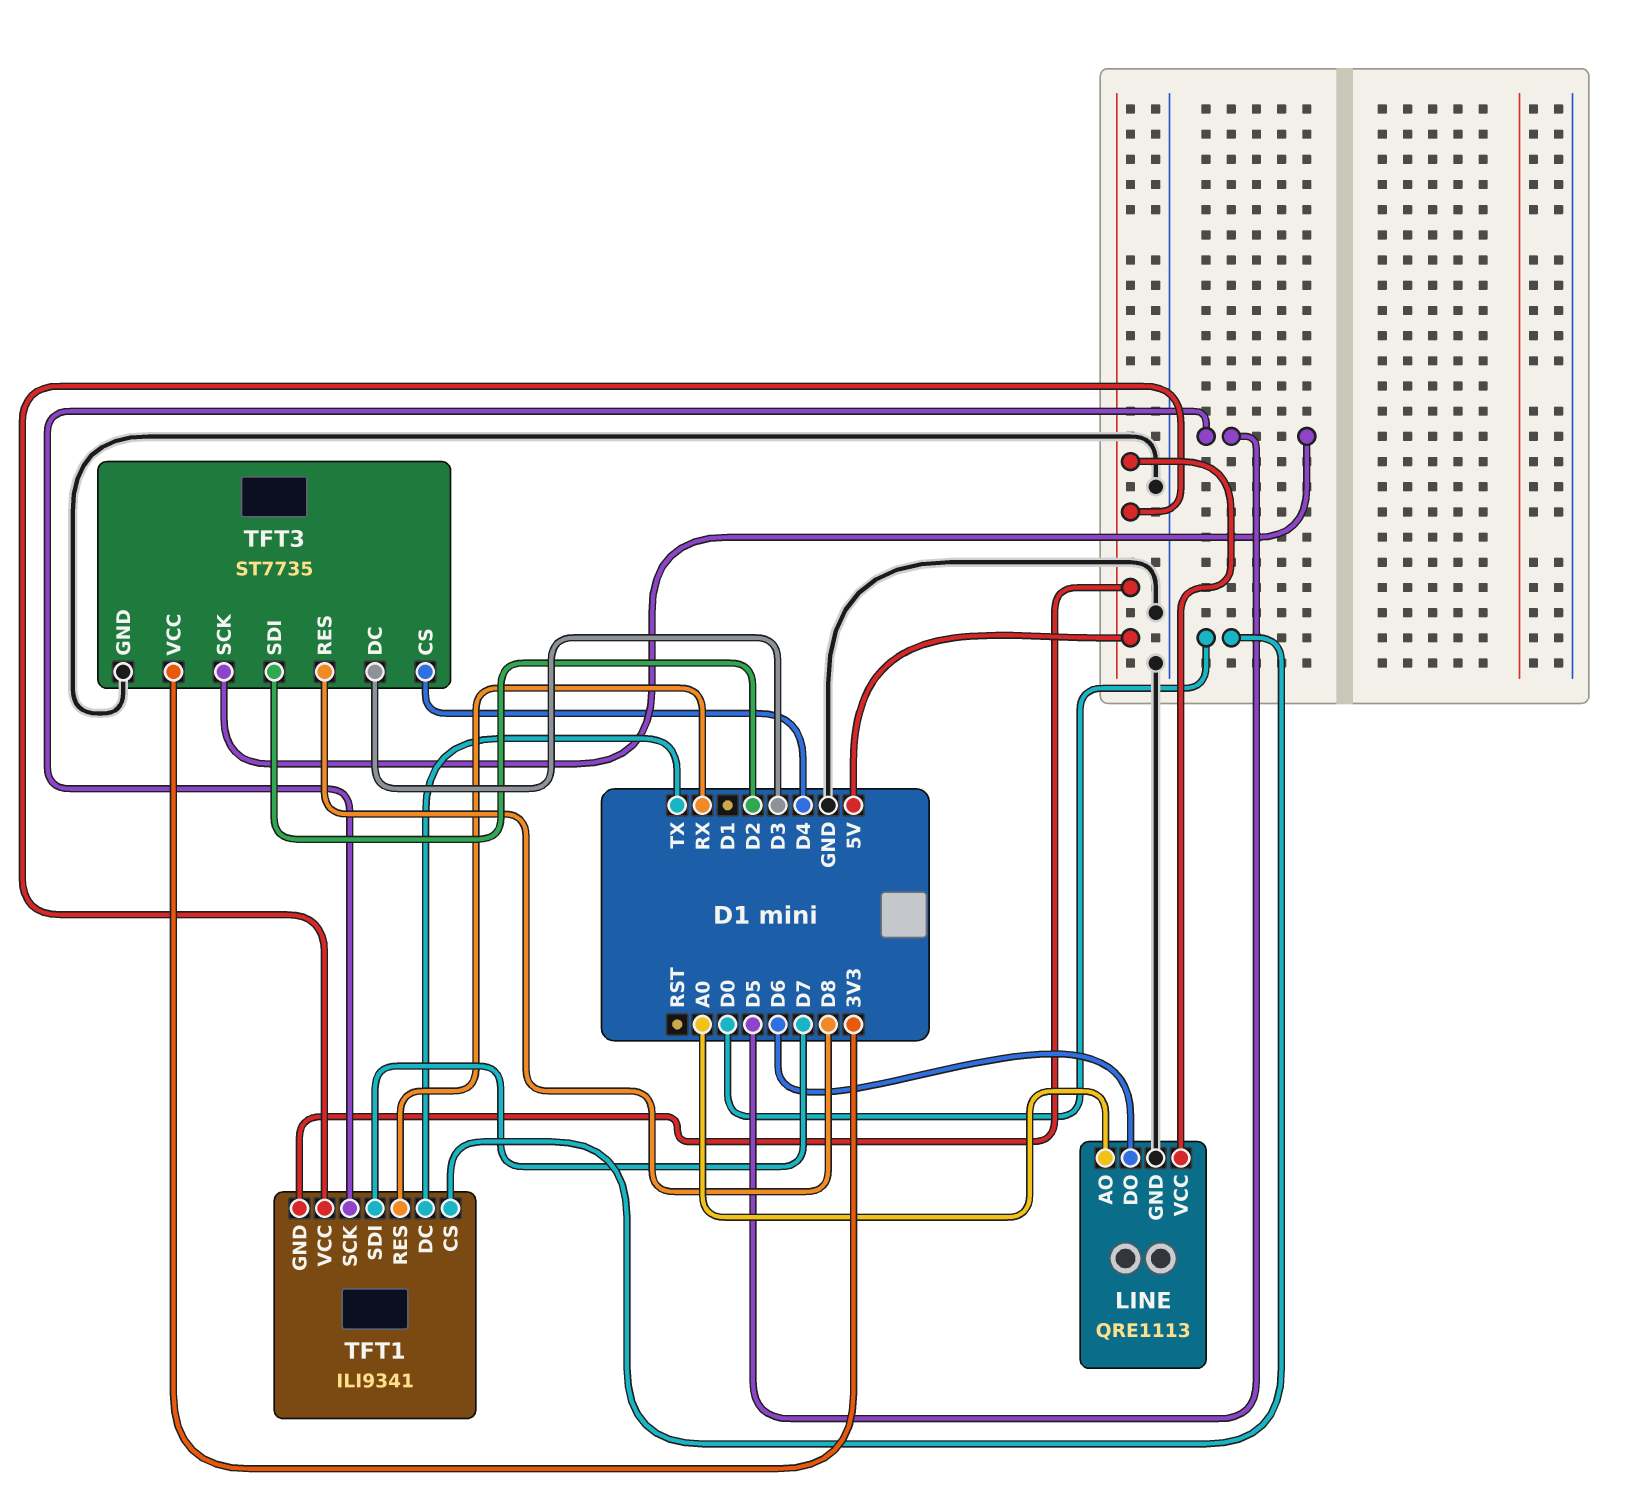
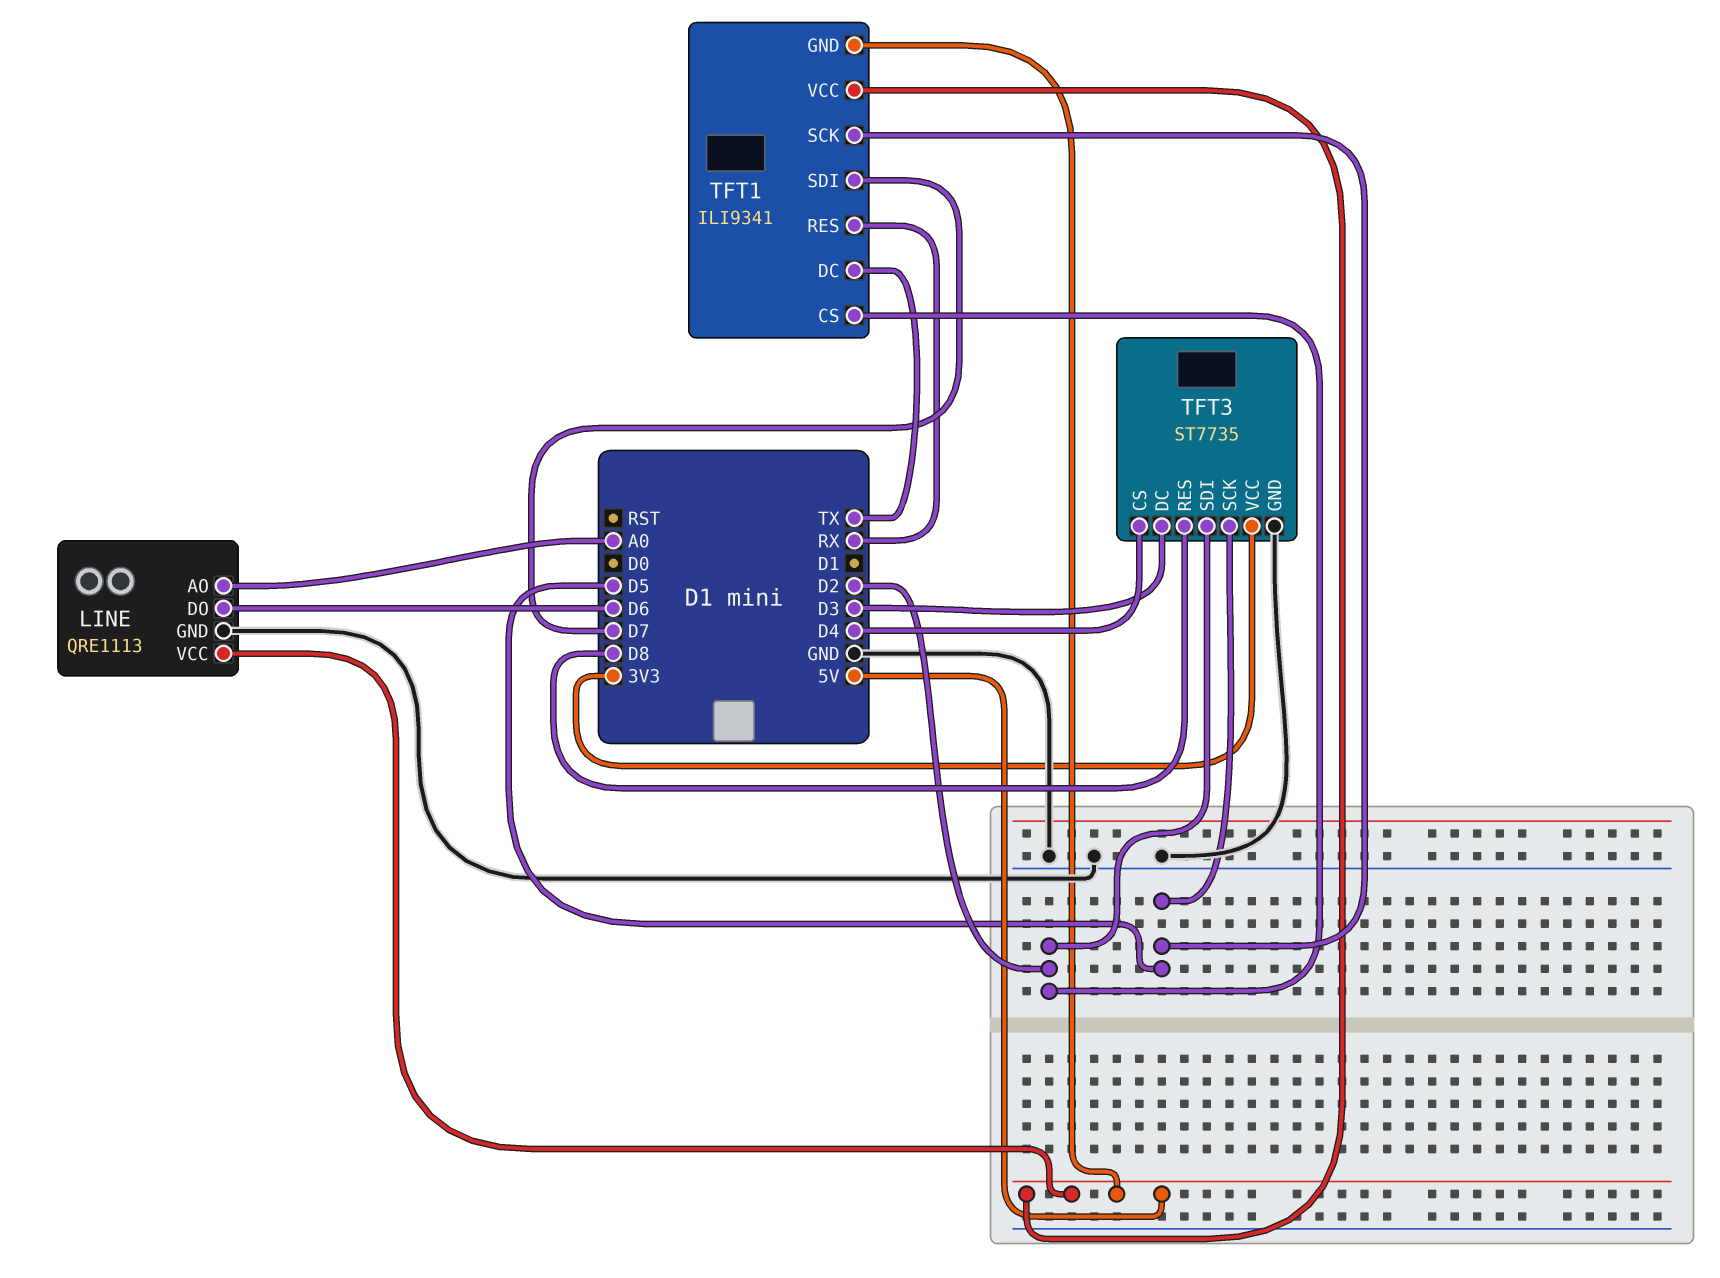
TFT1 pin CS: D0 -> D2

